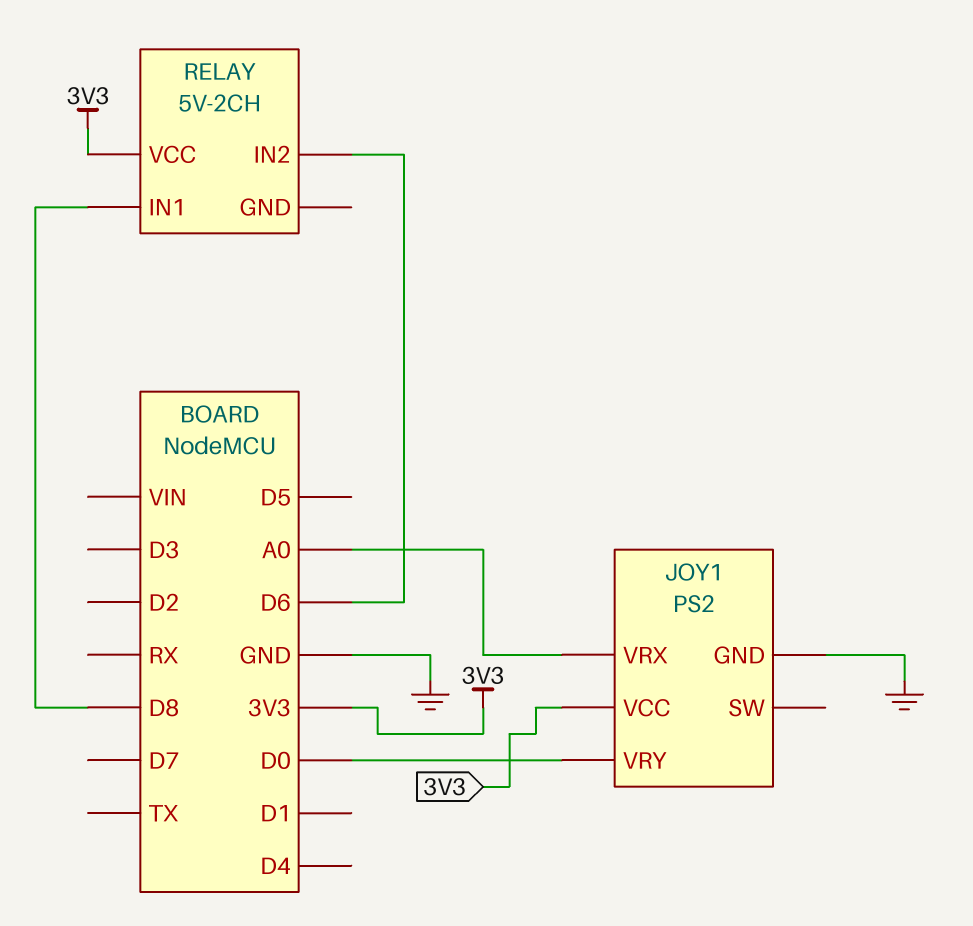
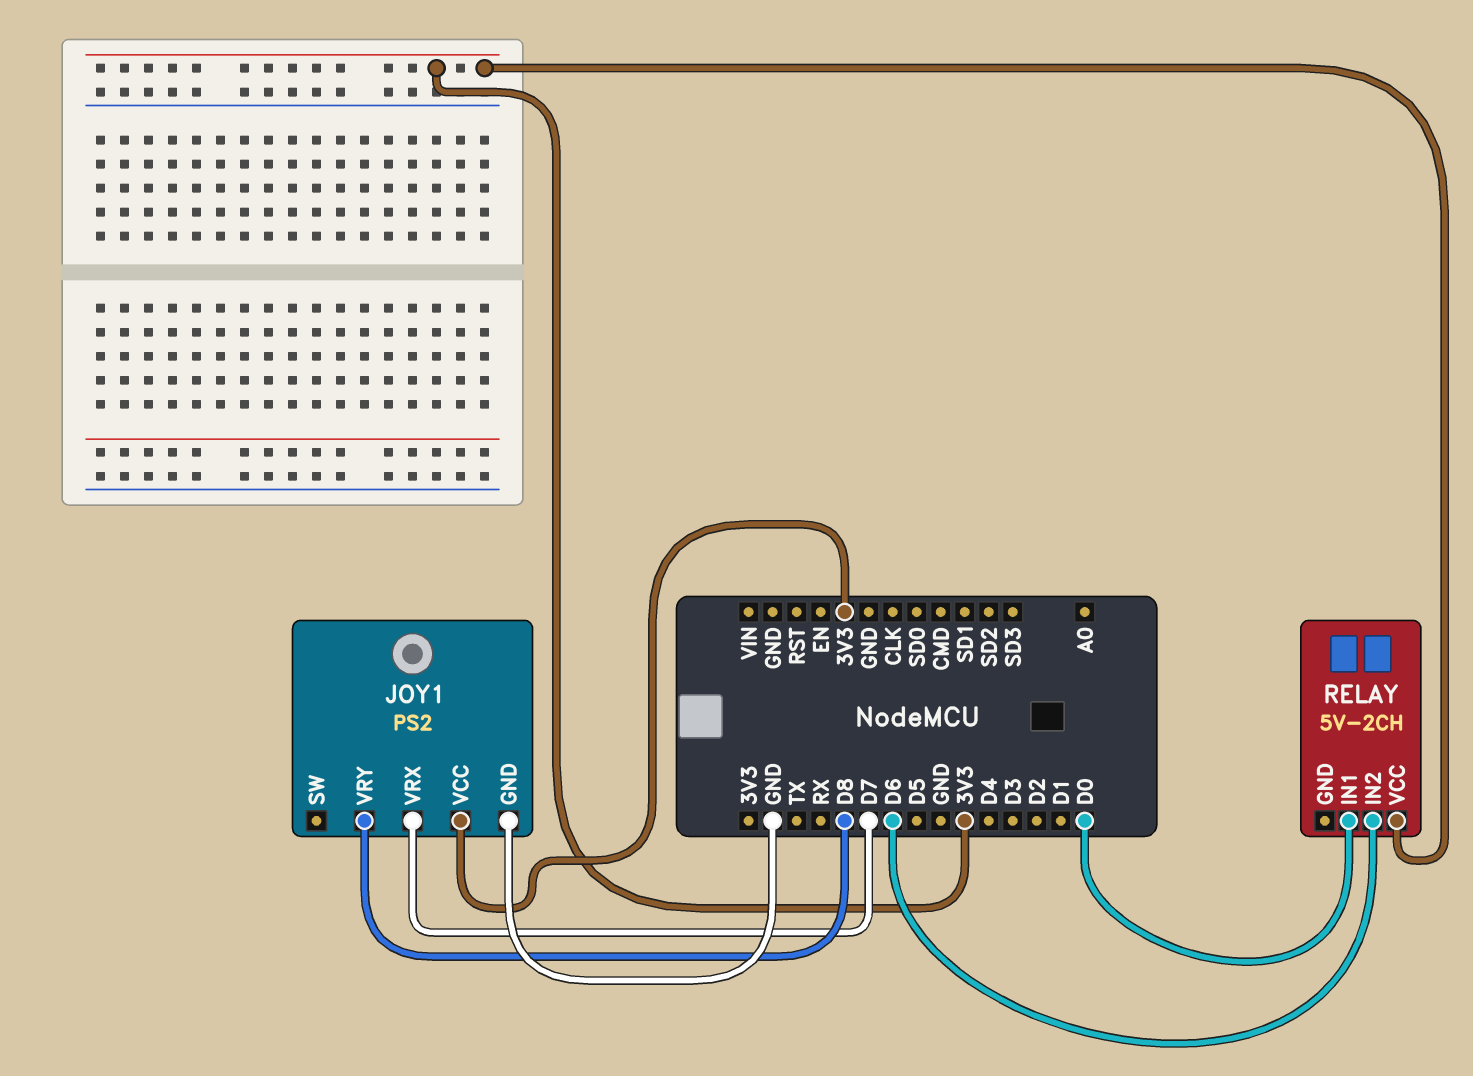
JOY1 pin VRX: A0 -> D7
JOY1 pin VRY: D0 -> D8
RELAY pin IN1: D8 -> D0

